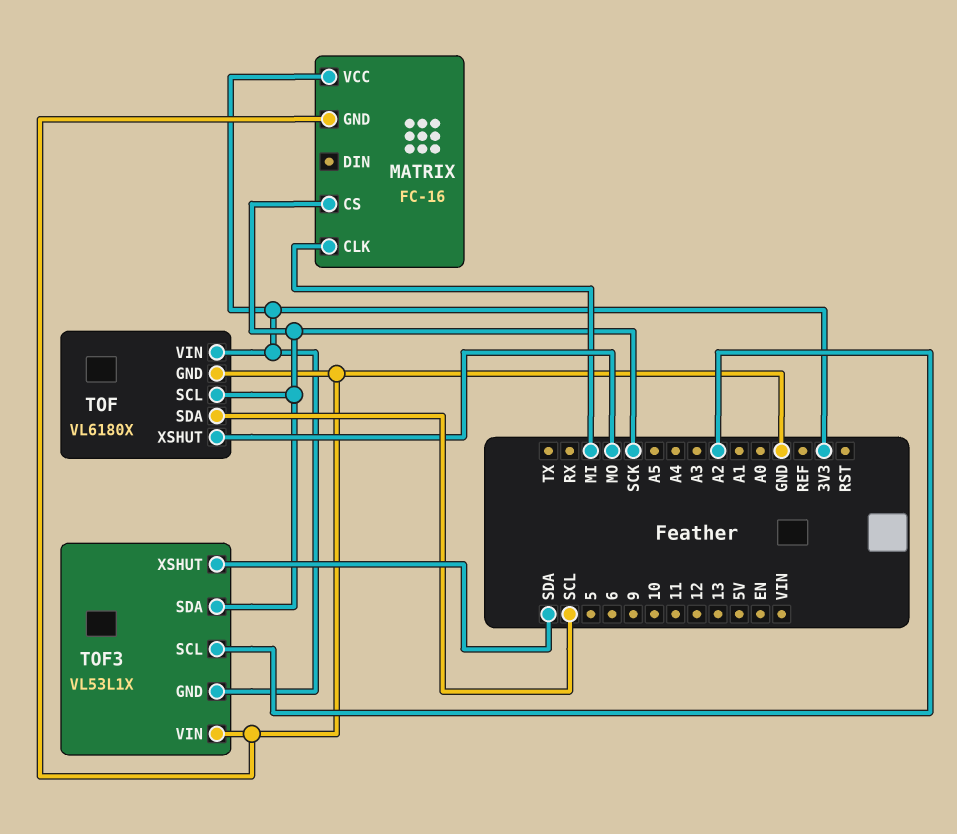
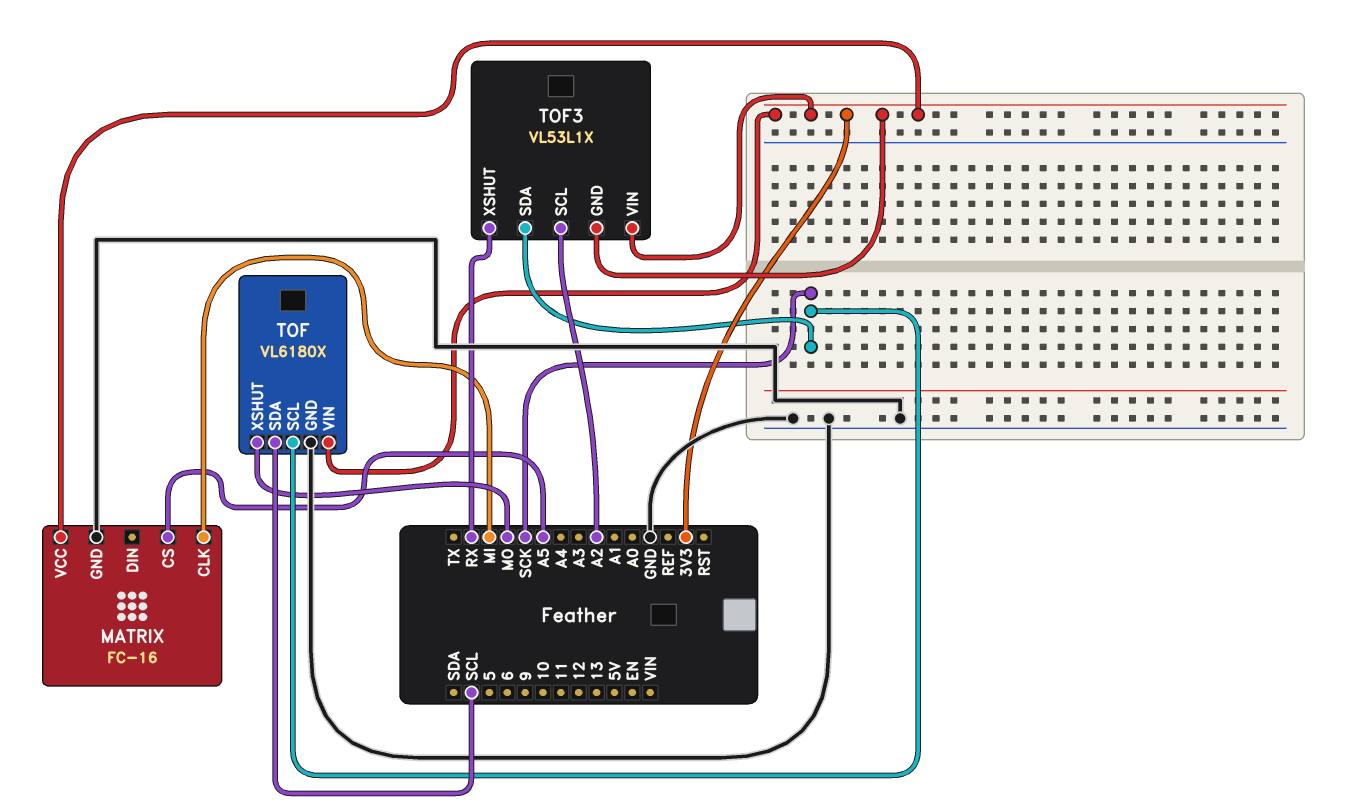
MATRIX pin CS: SCK -> A5
TOF3 pin VIN: GND -> 3V3
TOF3 pin XSHUT: SDA -> RX

